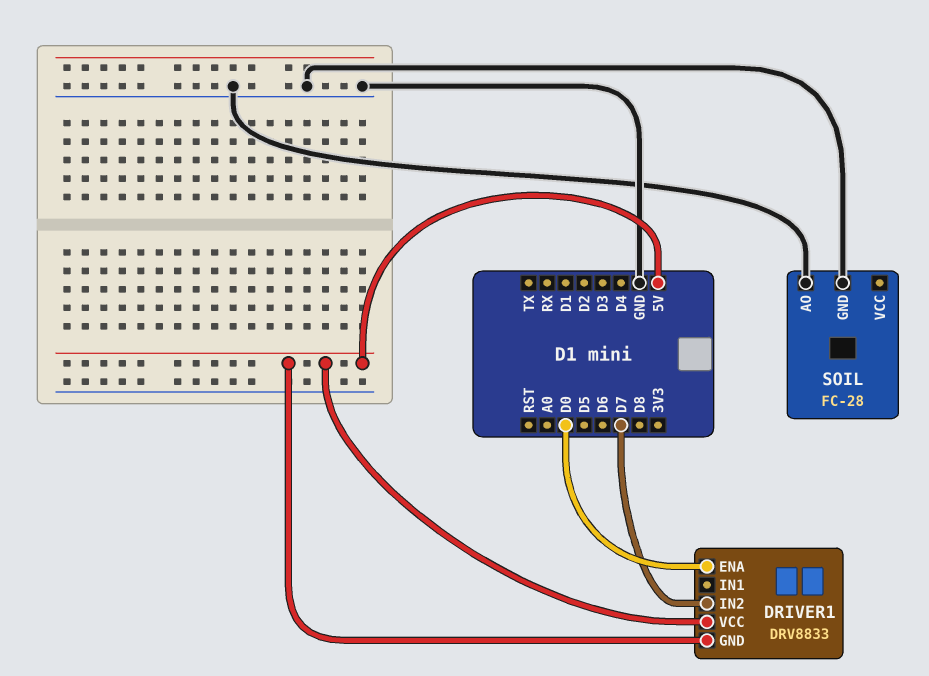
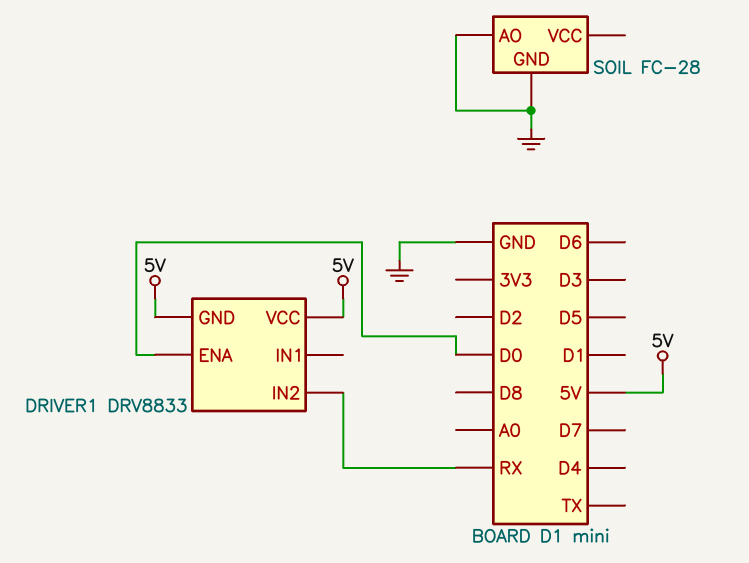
DRIVER1 pin IN2: D7 -> RX

